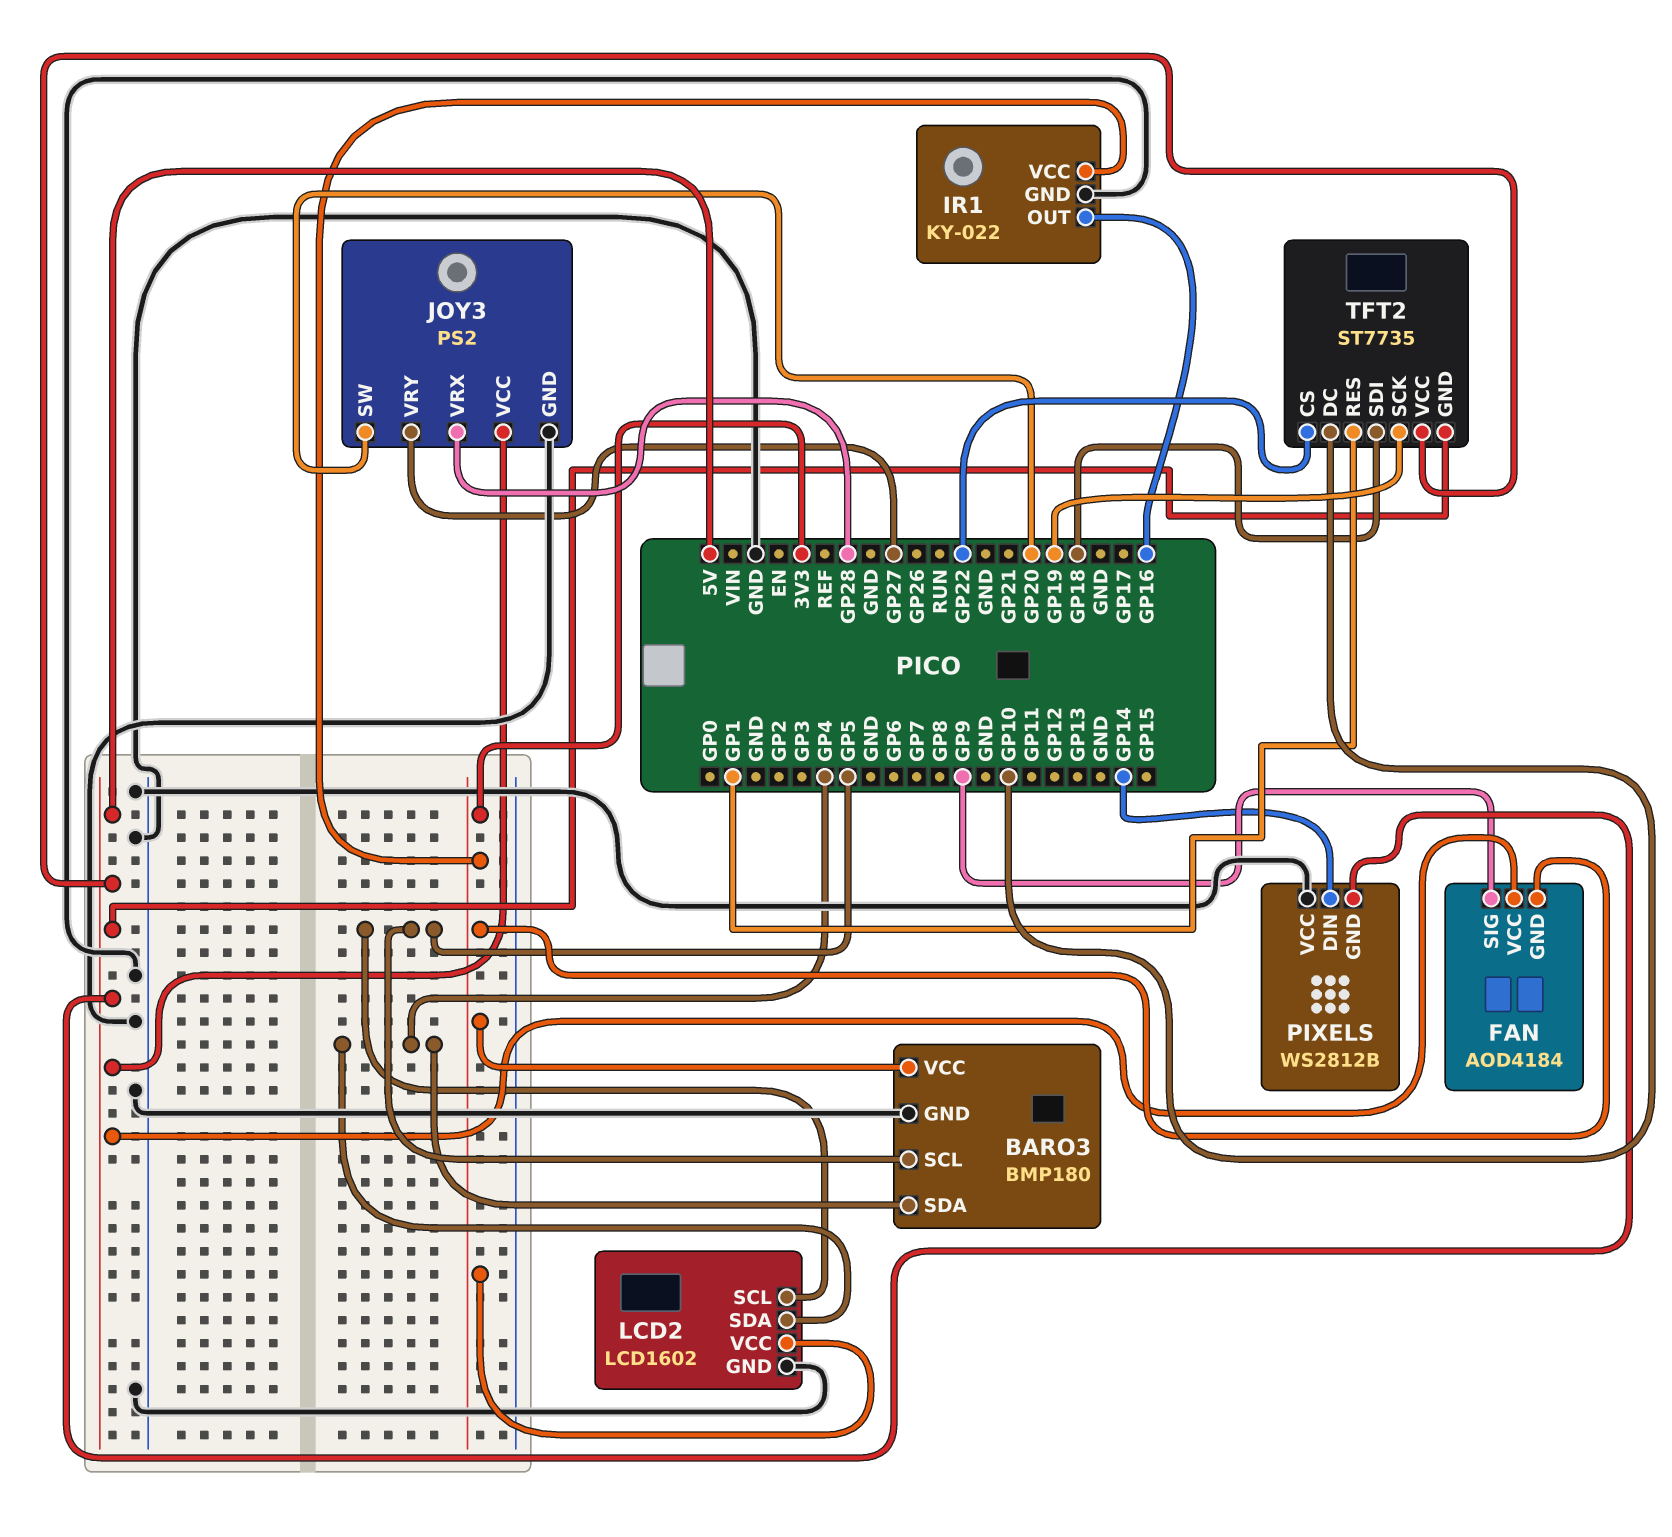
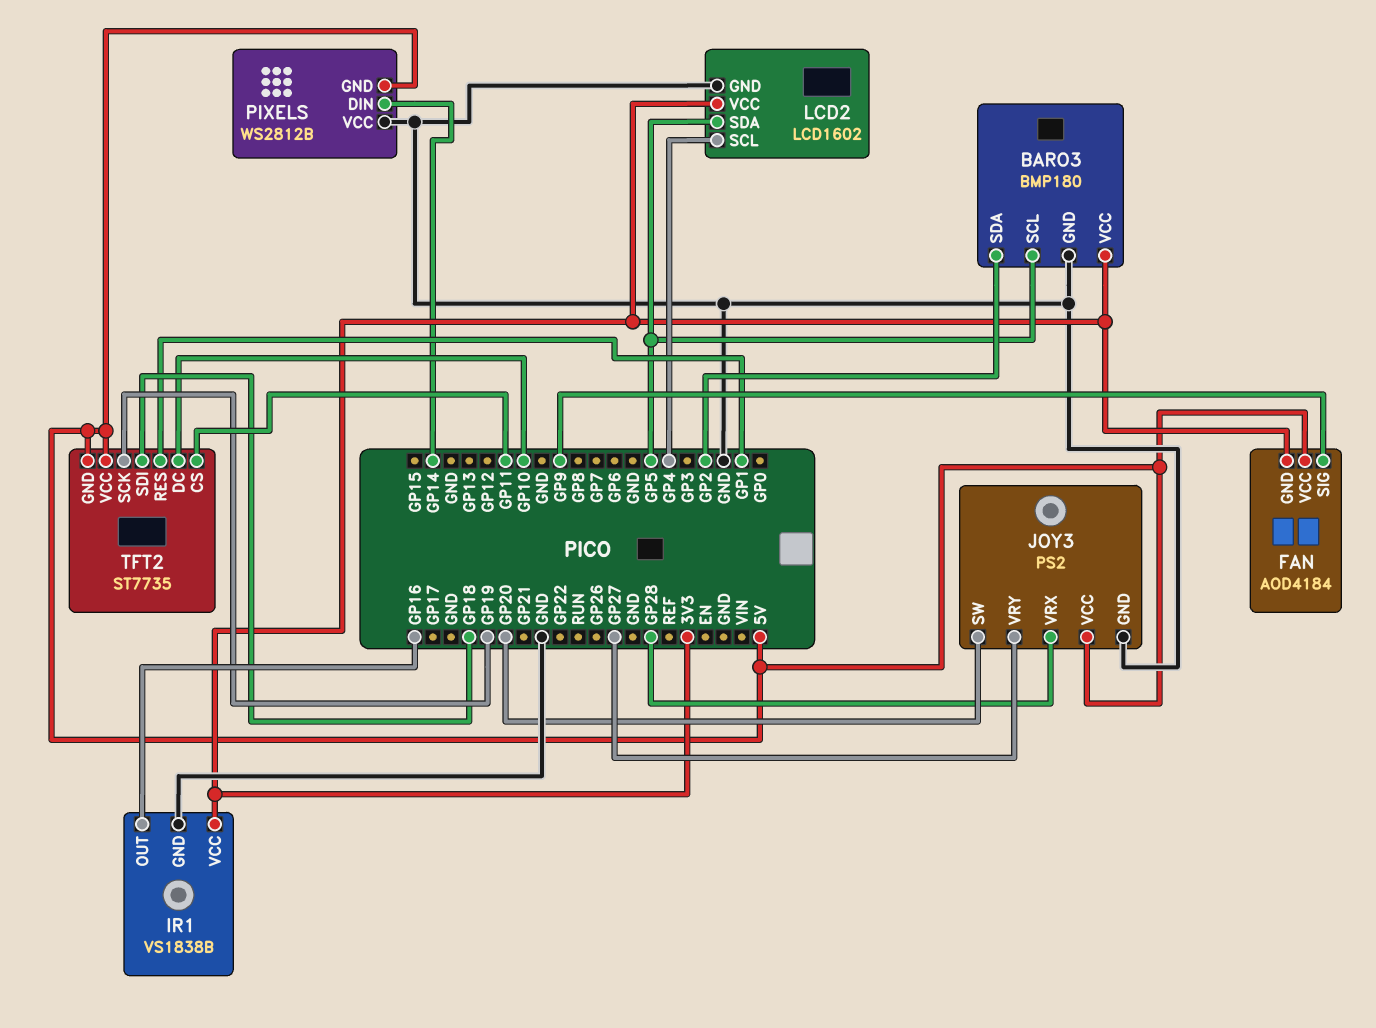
BARO3 pin SDA: GP4 -> GP2
IR1: KY-022 -> VS1838B
LCD2 pin SCL: GP5 -> GP4
LCD2 pin SDA: GP4 -> GP5
TFT2 pin CS: GP22 -> GP11

